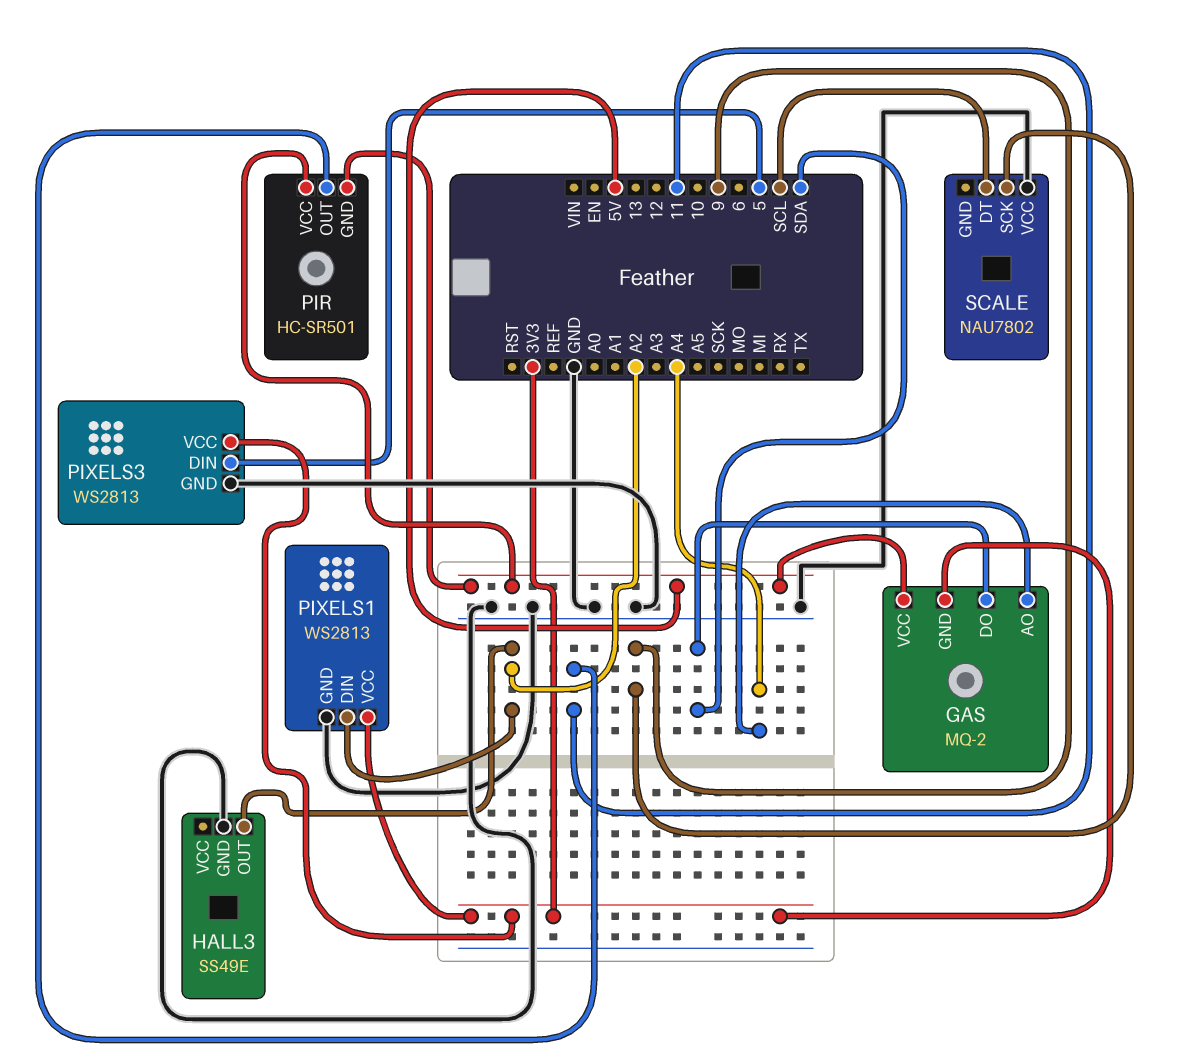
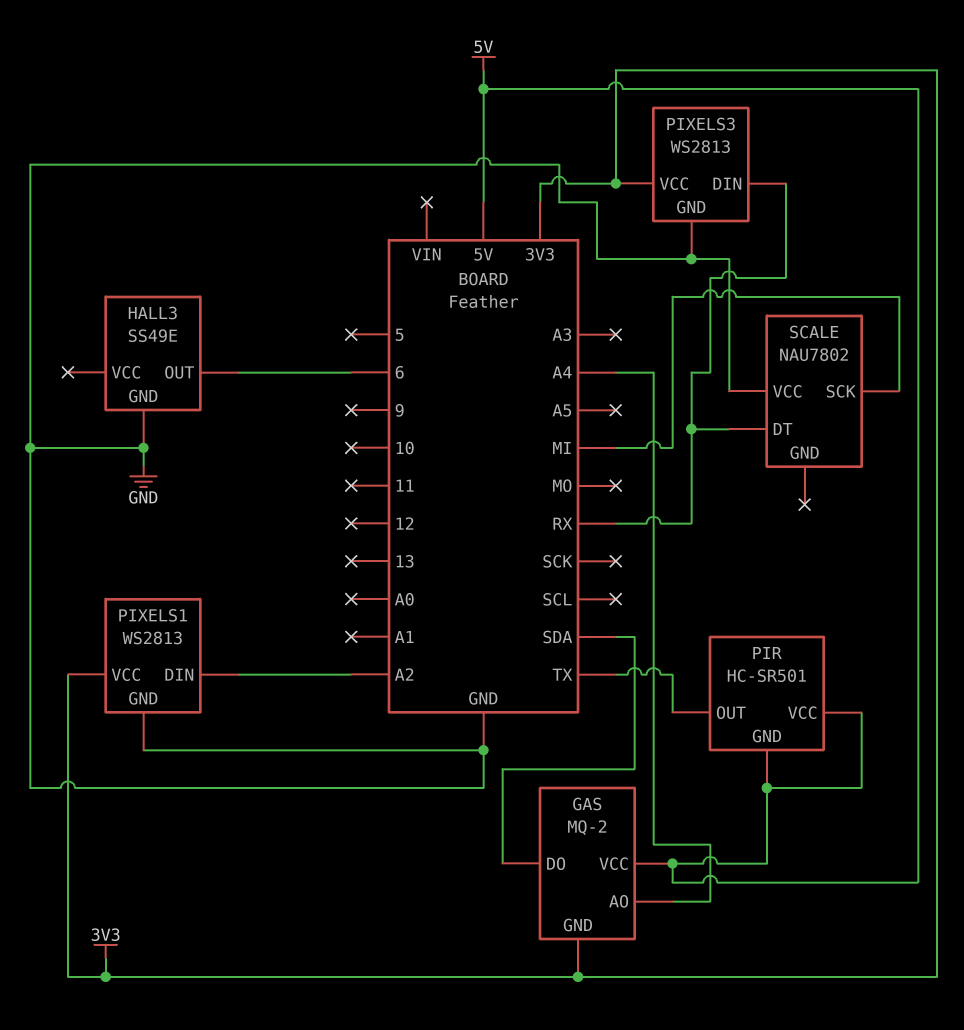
HALL3 pin OUT: A2 -> 6
PIR pin OUT: 11 -> TX
PIXELS3 pin DIN: 5 -> RX
SCALE pin DT: SCL -> RX
SCALE pin SCK: 9 -> MI

